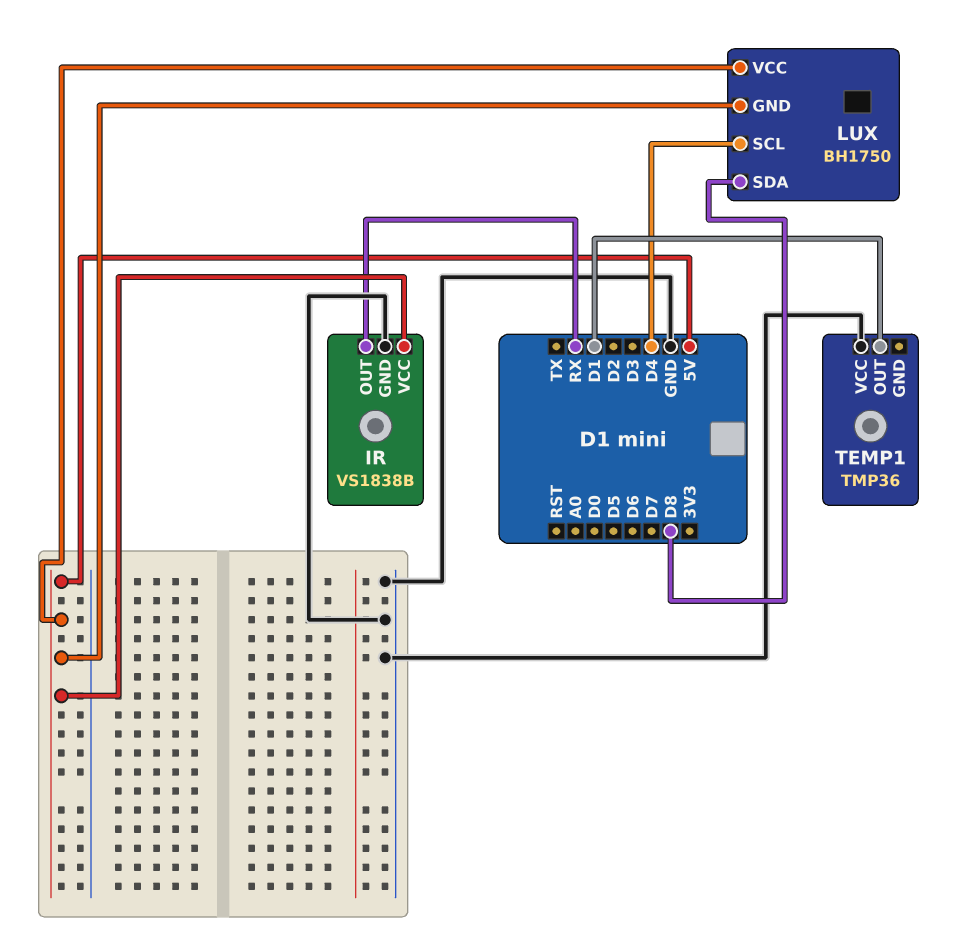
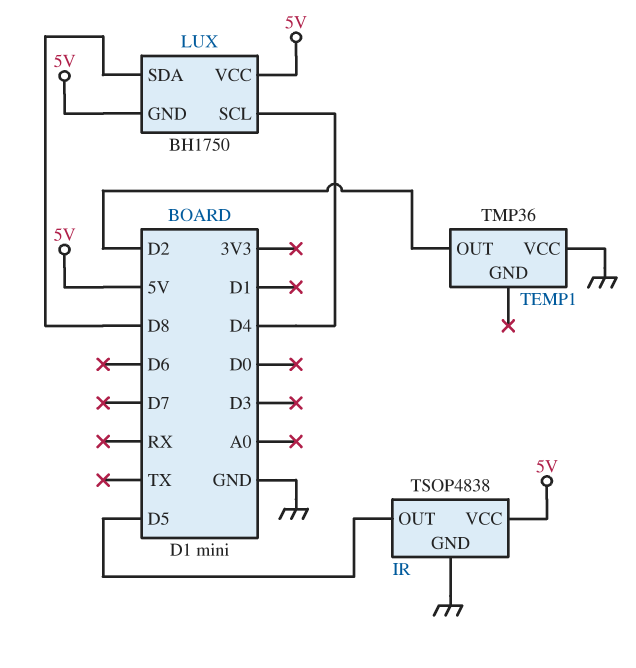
IR: VS1838B -> TSOP4838
IR pin OUT: RX -> D5
TEMP1 pin OUT: D1 -> D2

